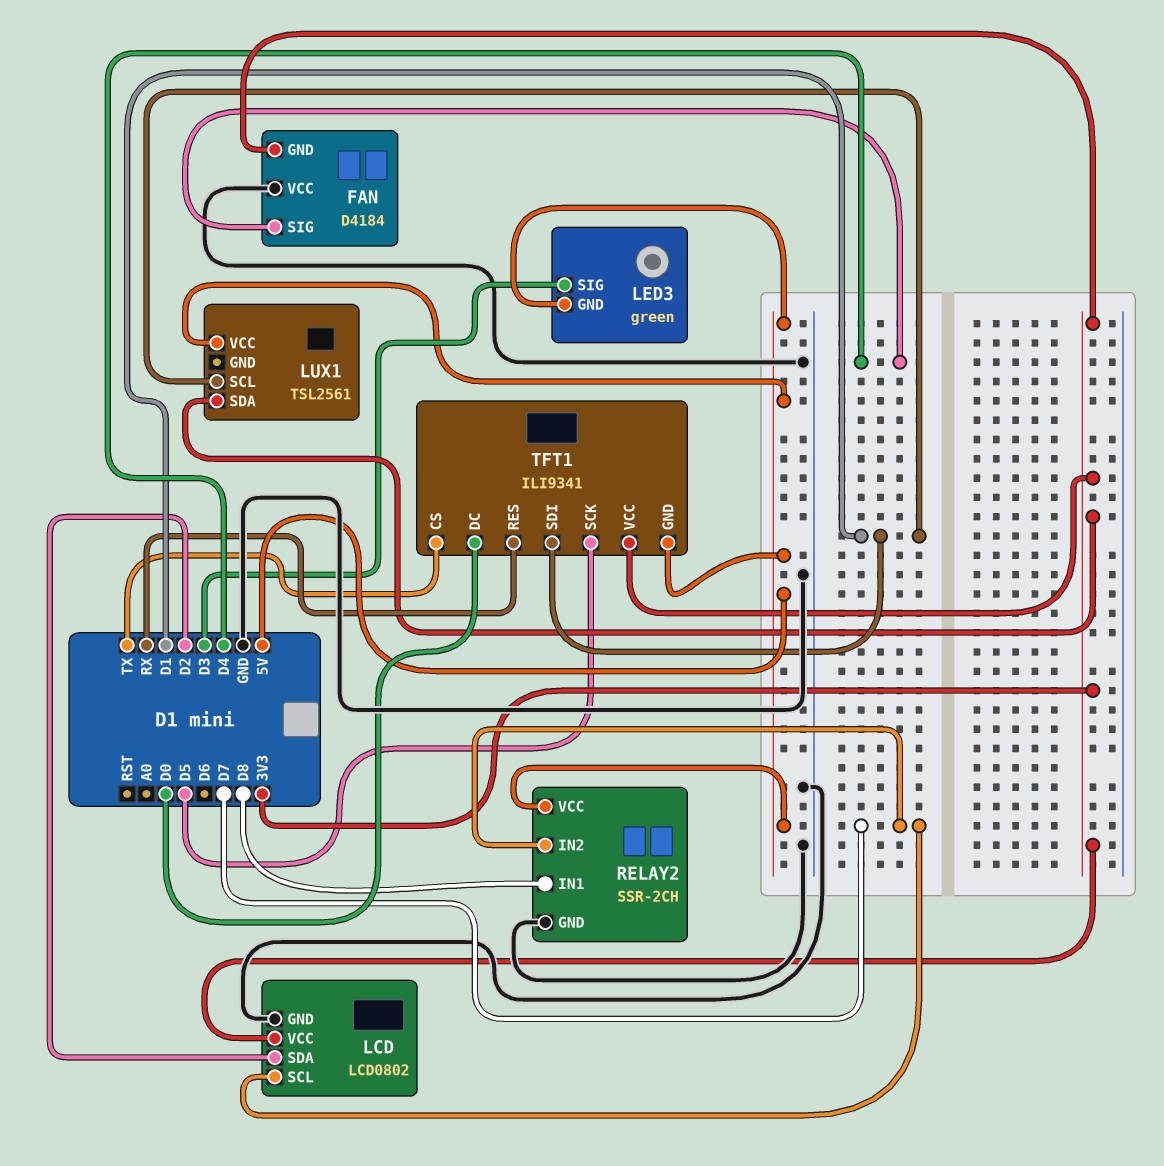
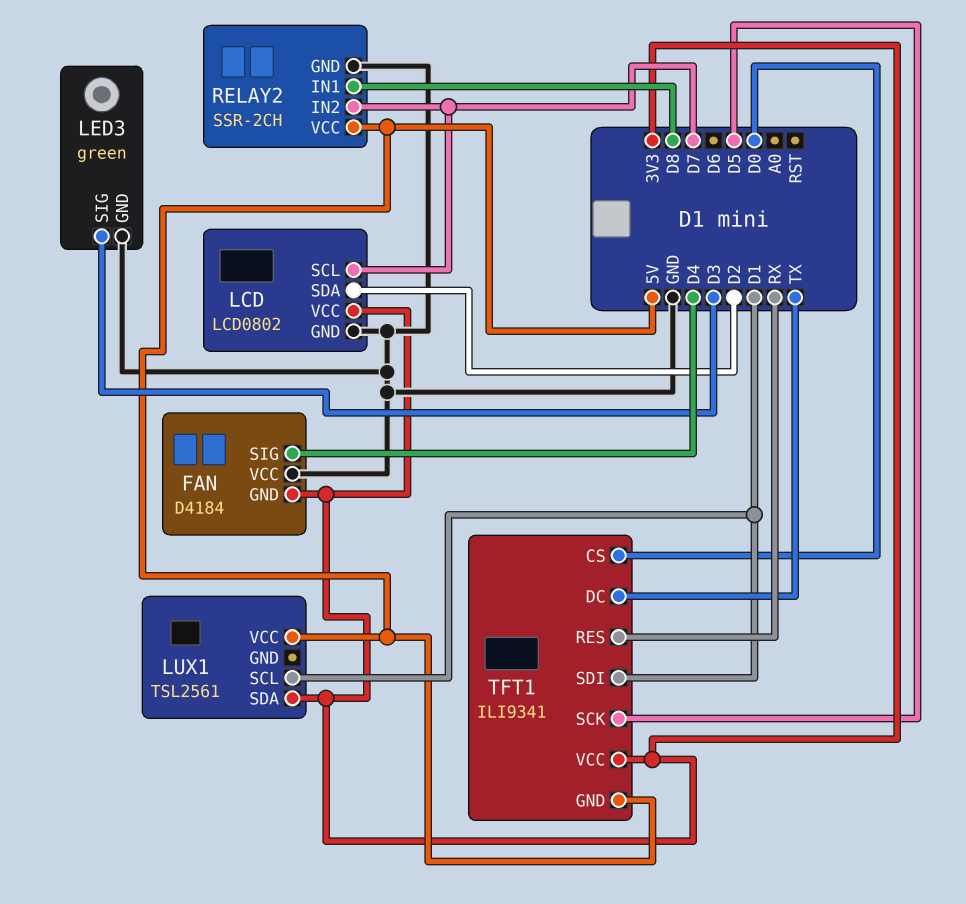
LED3 pin GND: 5V -> GND
TFT1 pin CS: TX -> D0
TFT1 pin DC: D0 -> TX

